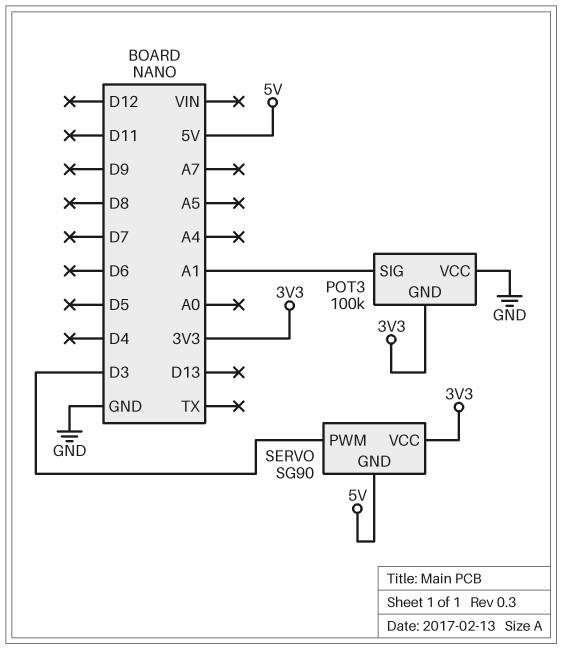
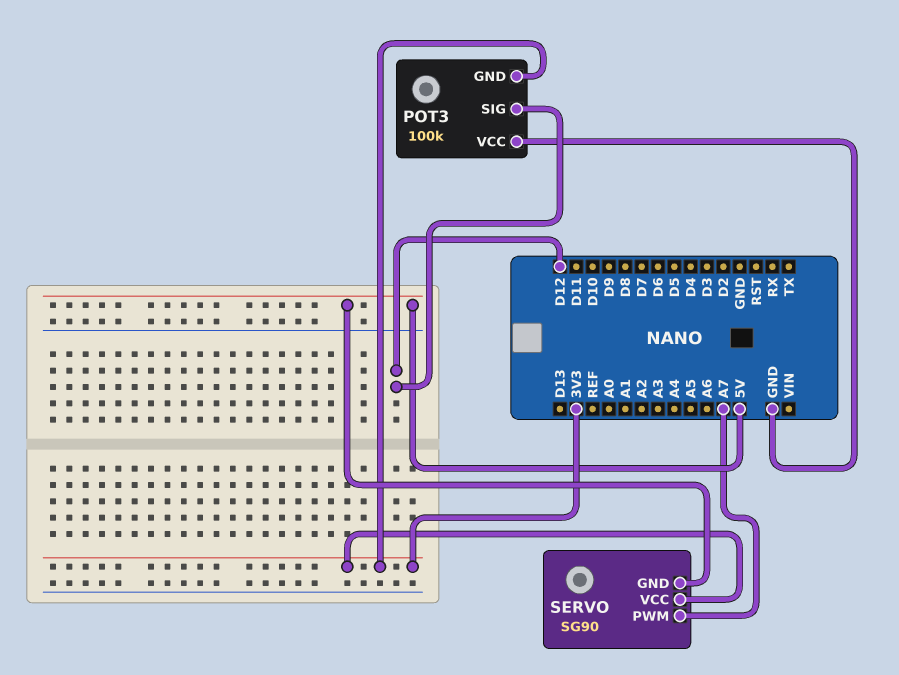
POT3 pin SIG: A1 -> D12
SERVO pin PWM: D3 -> A7

